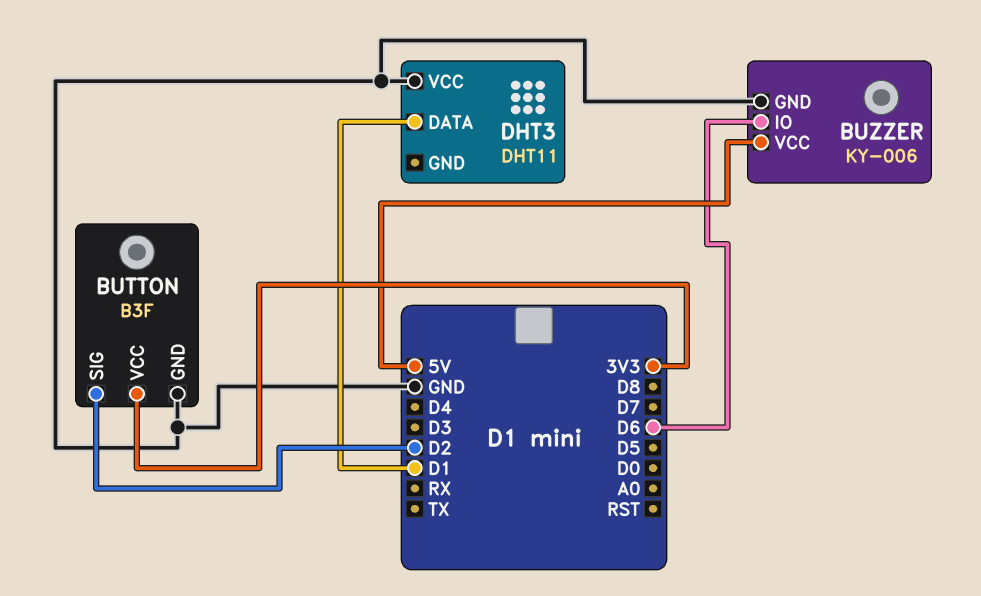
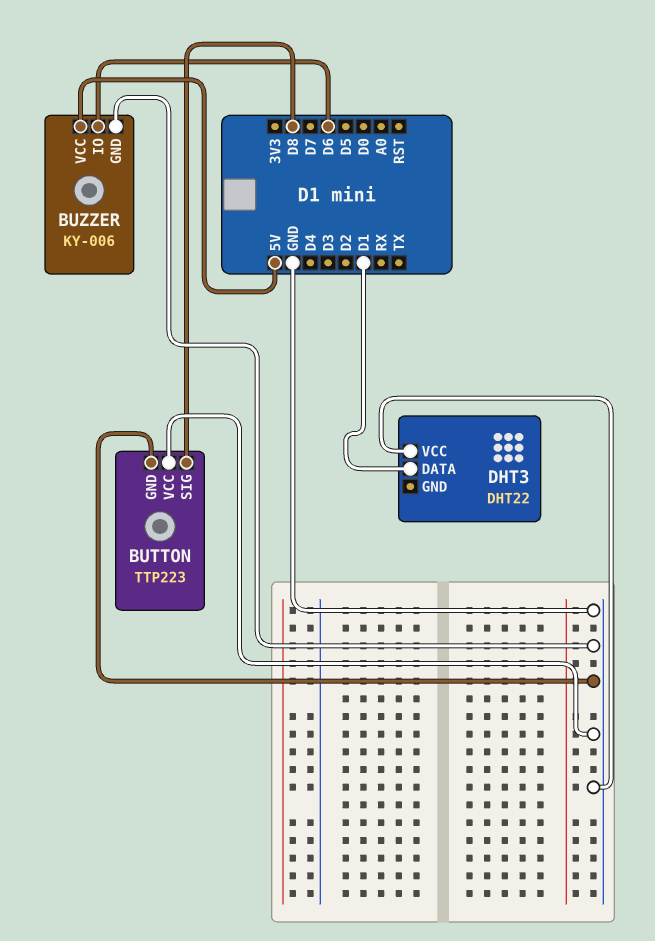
BUTTON: B3F -> TTP223
BUTTON pin SIG: D2 -> D8
BUTTON pin VCC: 3V3 -> GND
DHT3: DHT11 -> DHT22

